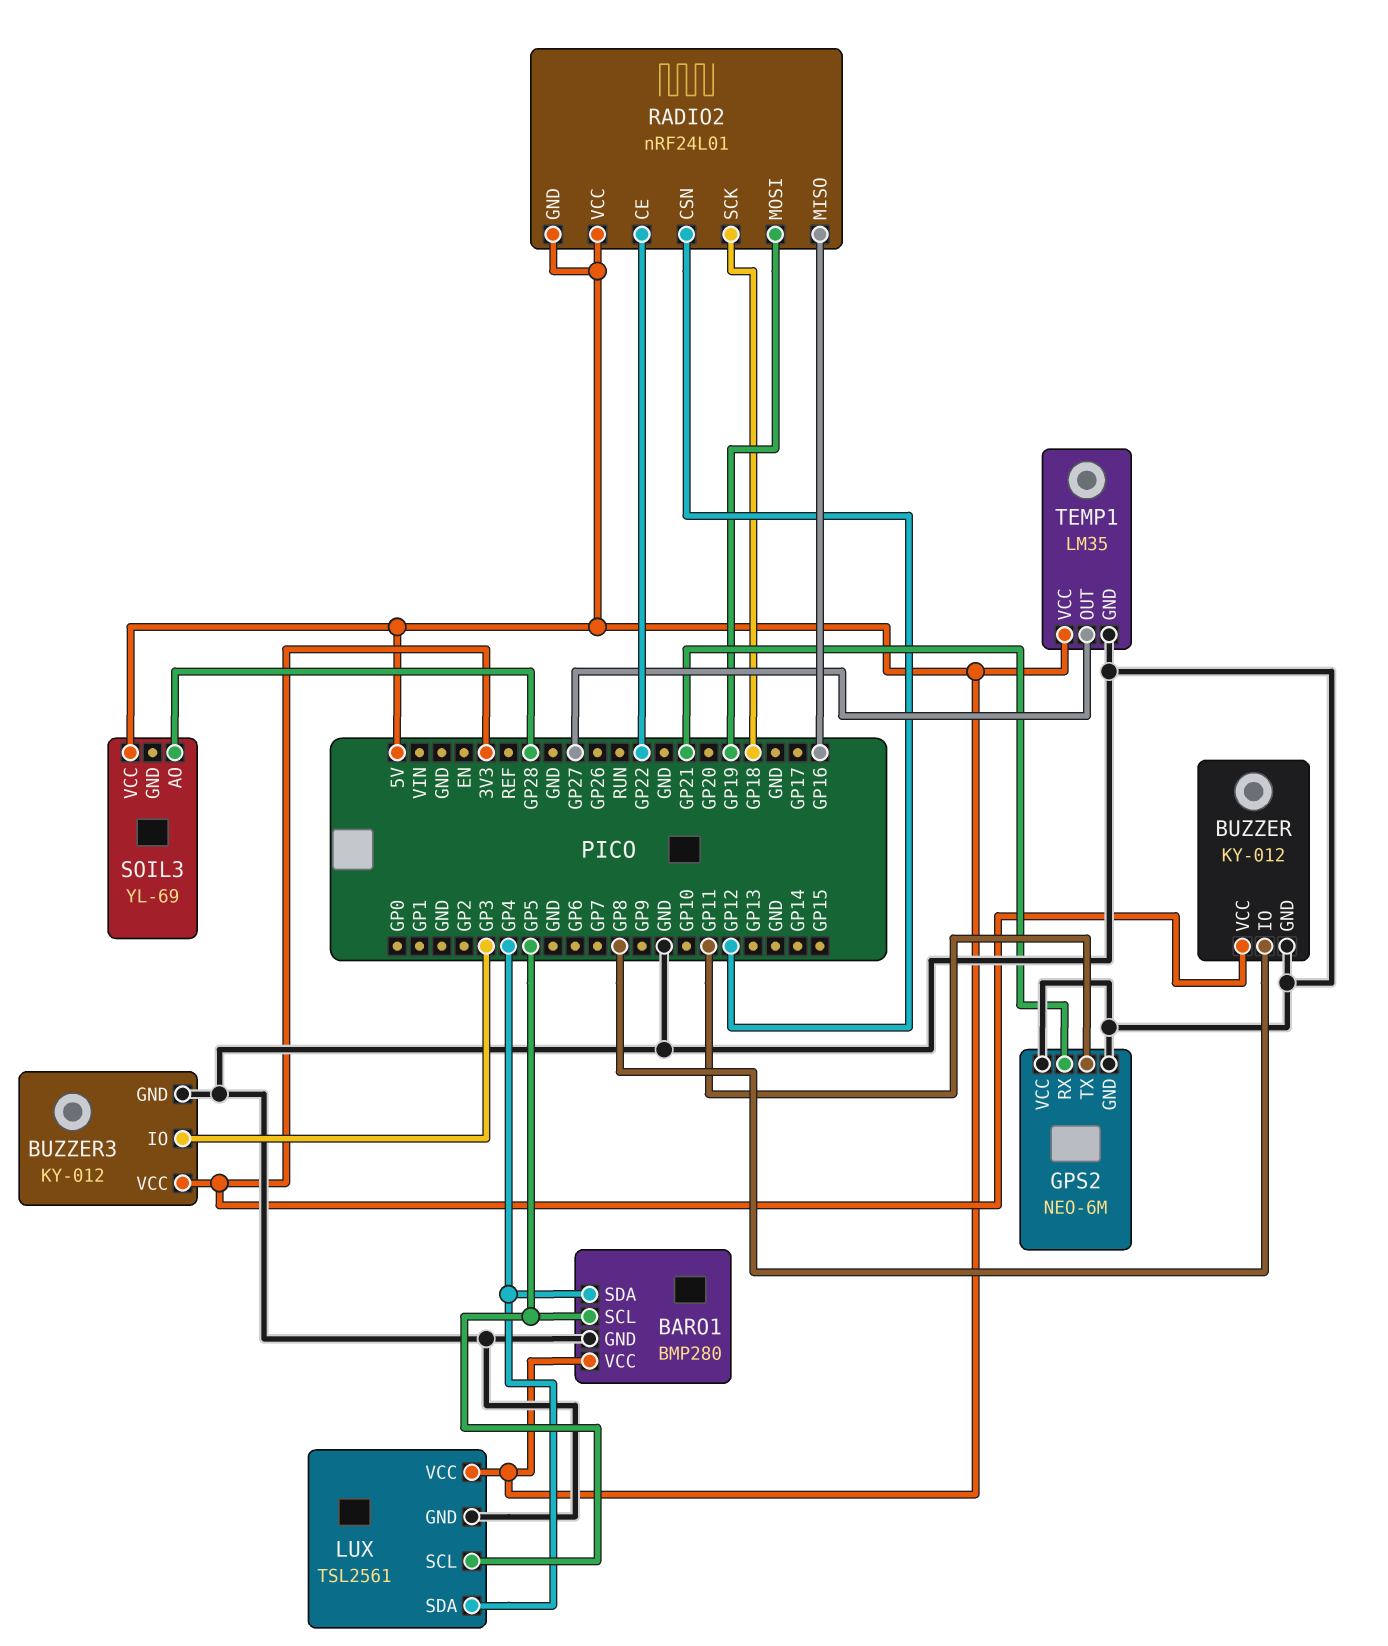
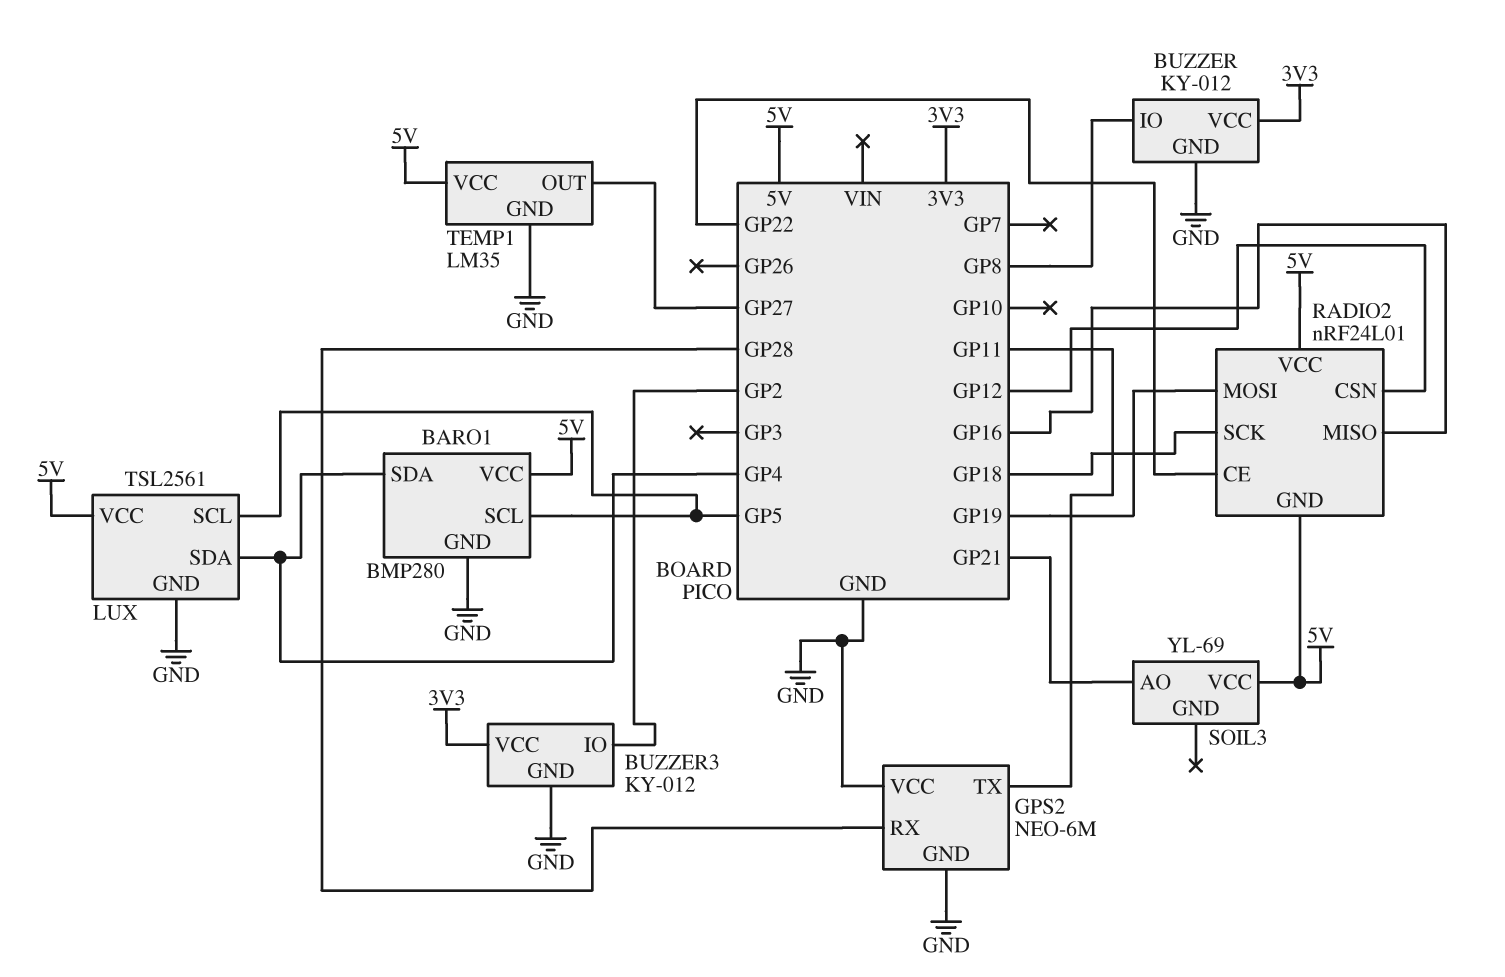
BUZZER3 pin IO: GP3 -> GP2
GPS2 pin RX: GP21 -> GP28
SOIL3 pin AO: GP28 -> GP21

